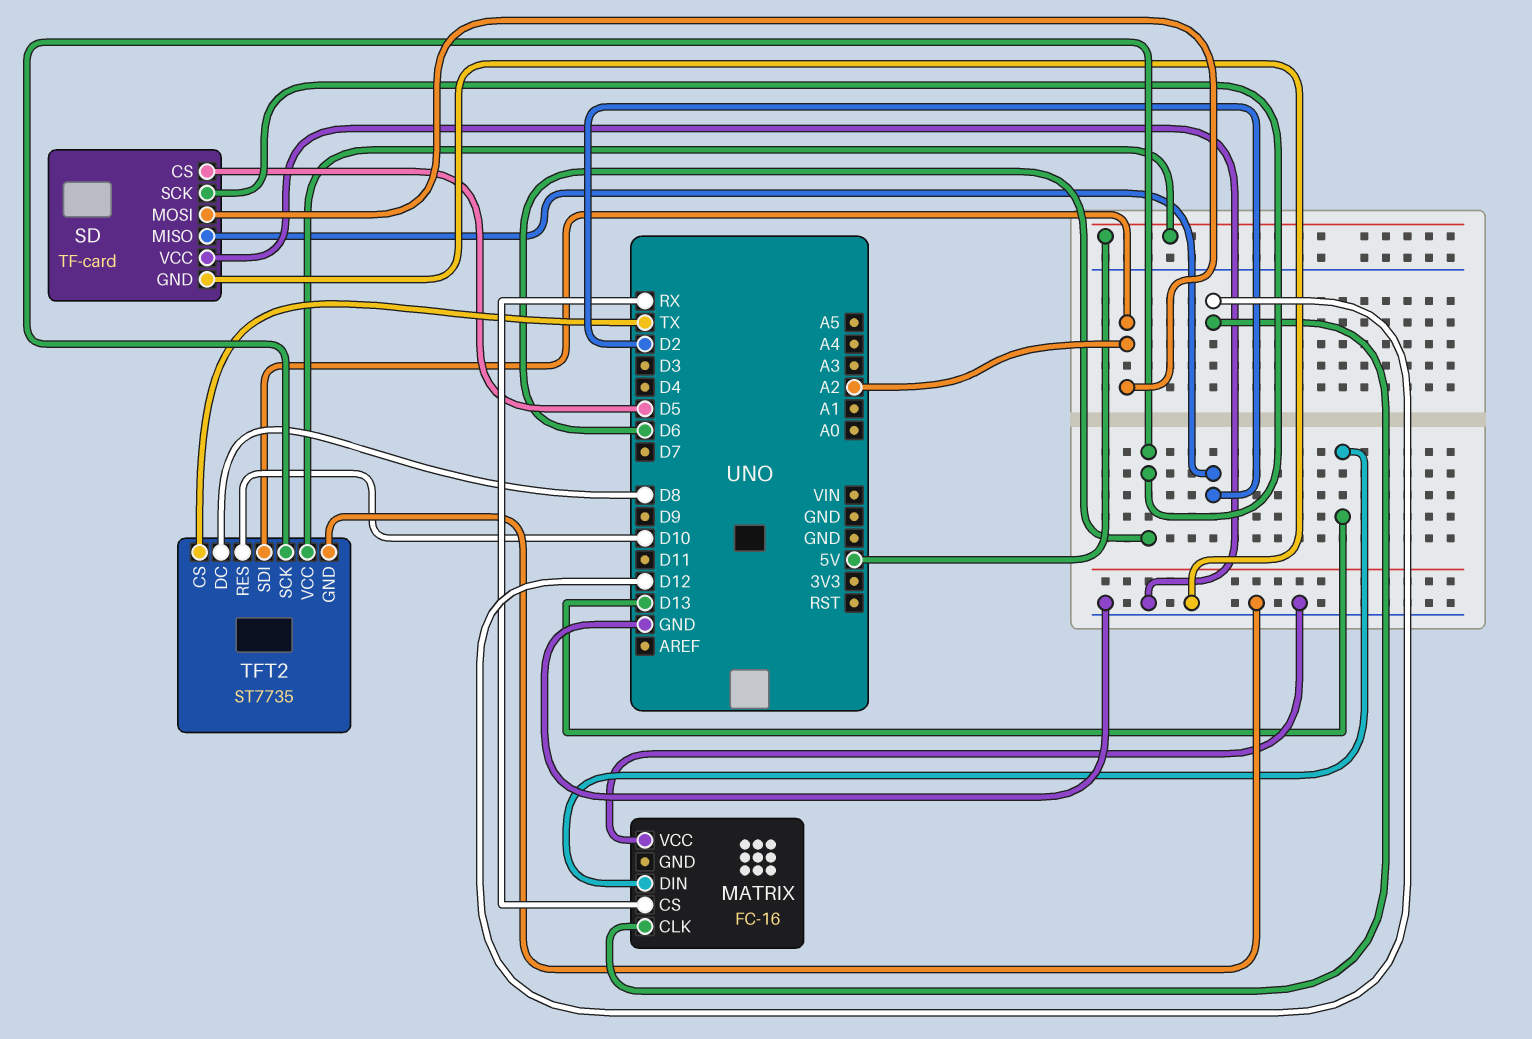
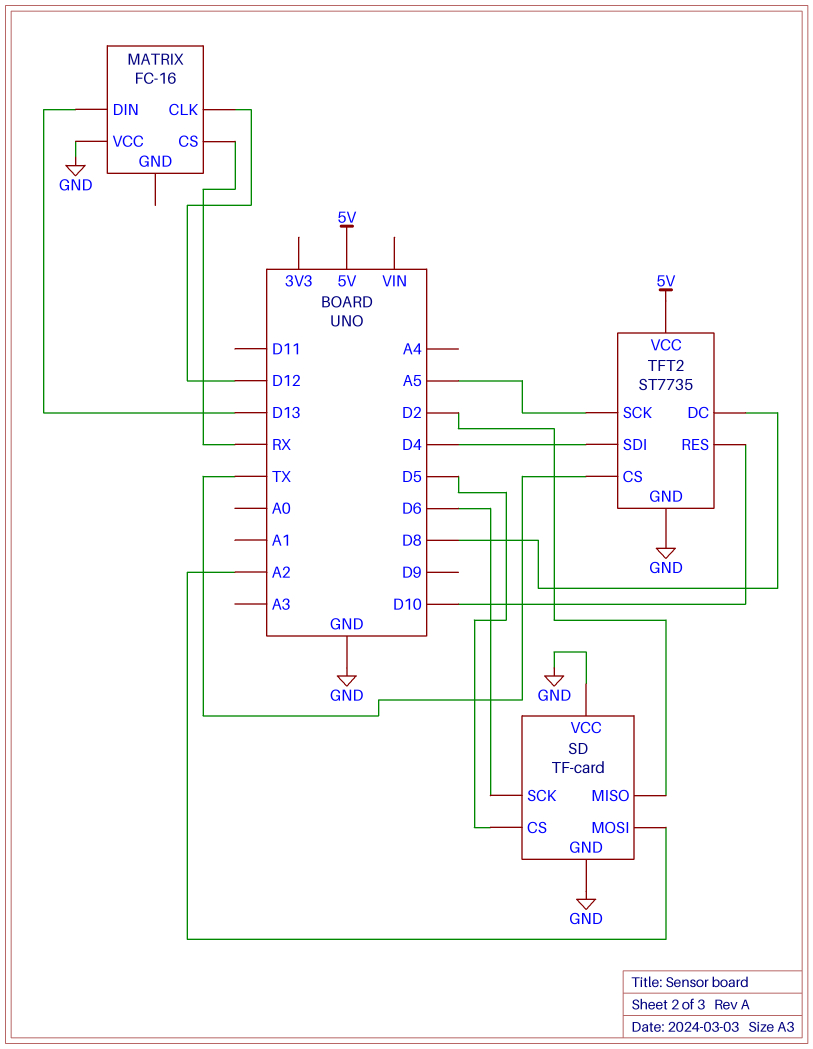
TFT2 pin SCK: D6 -> A5
TFT2 pin SDI: A2 -> D4

